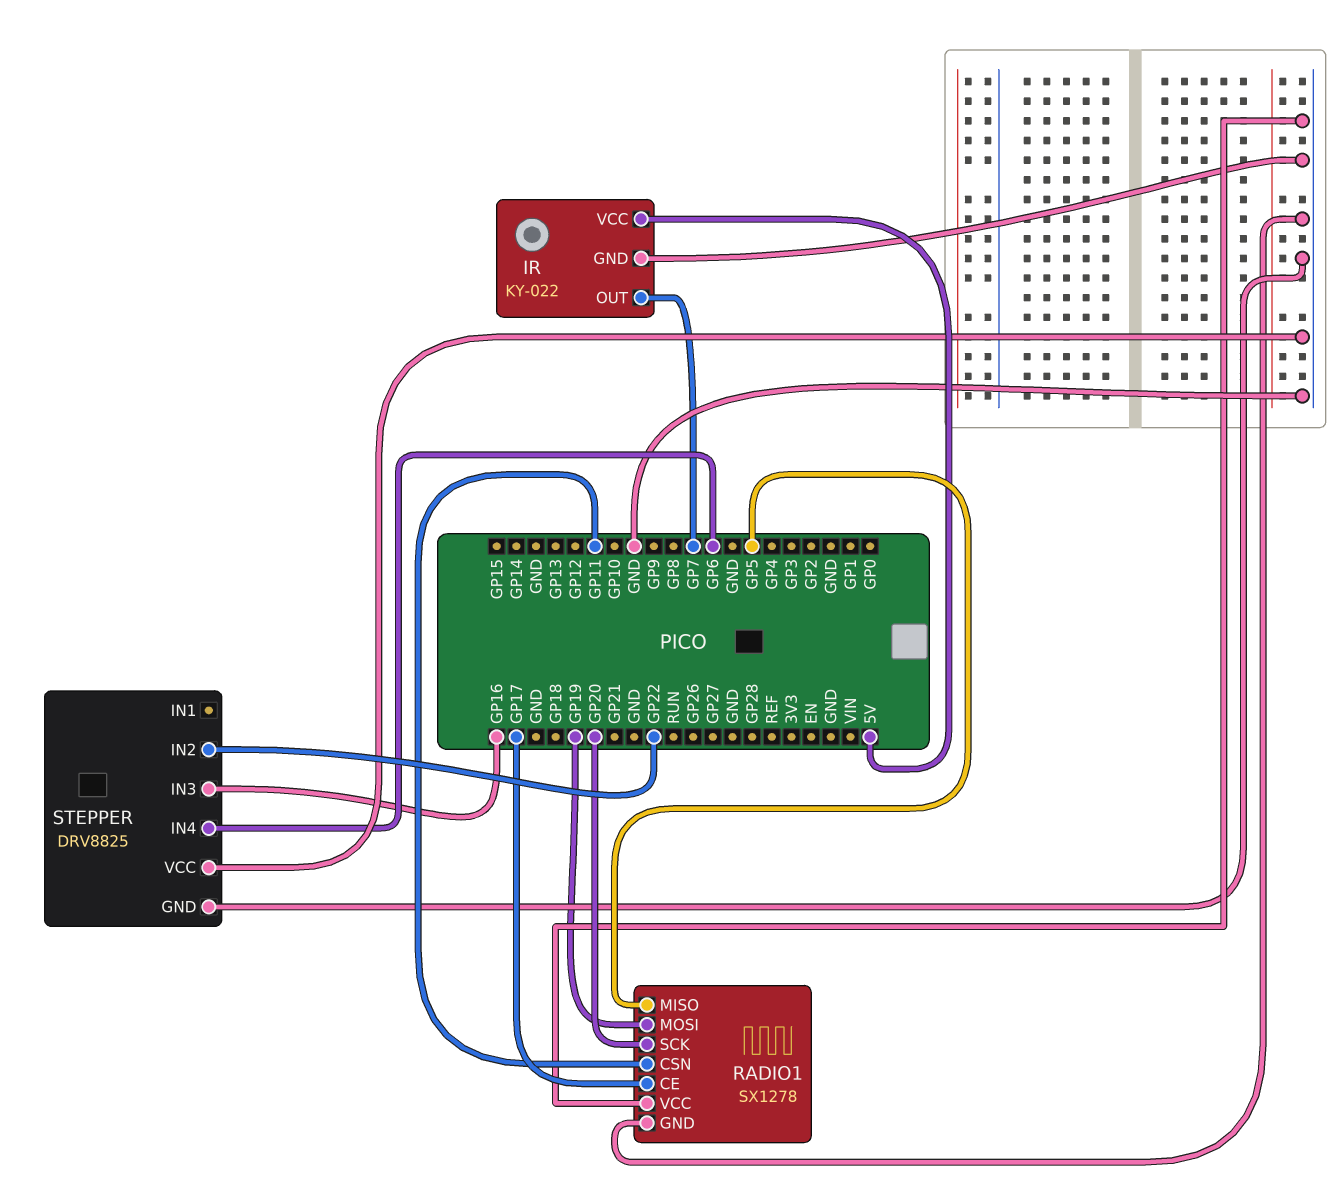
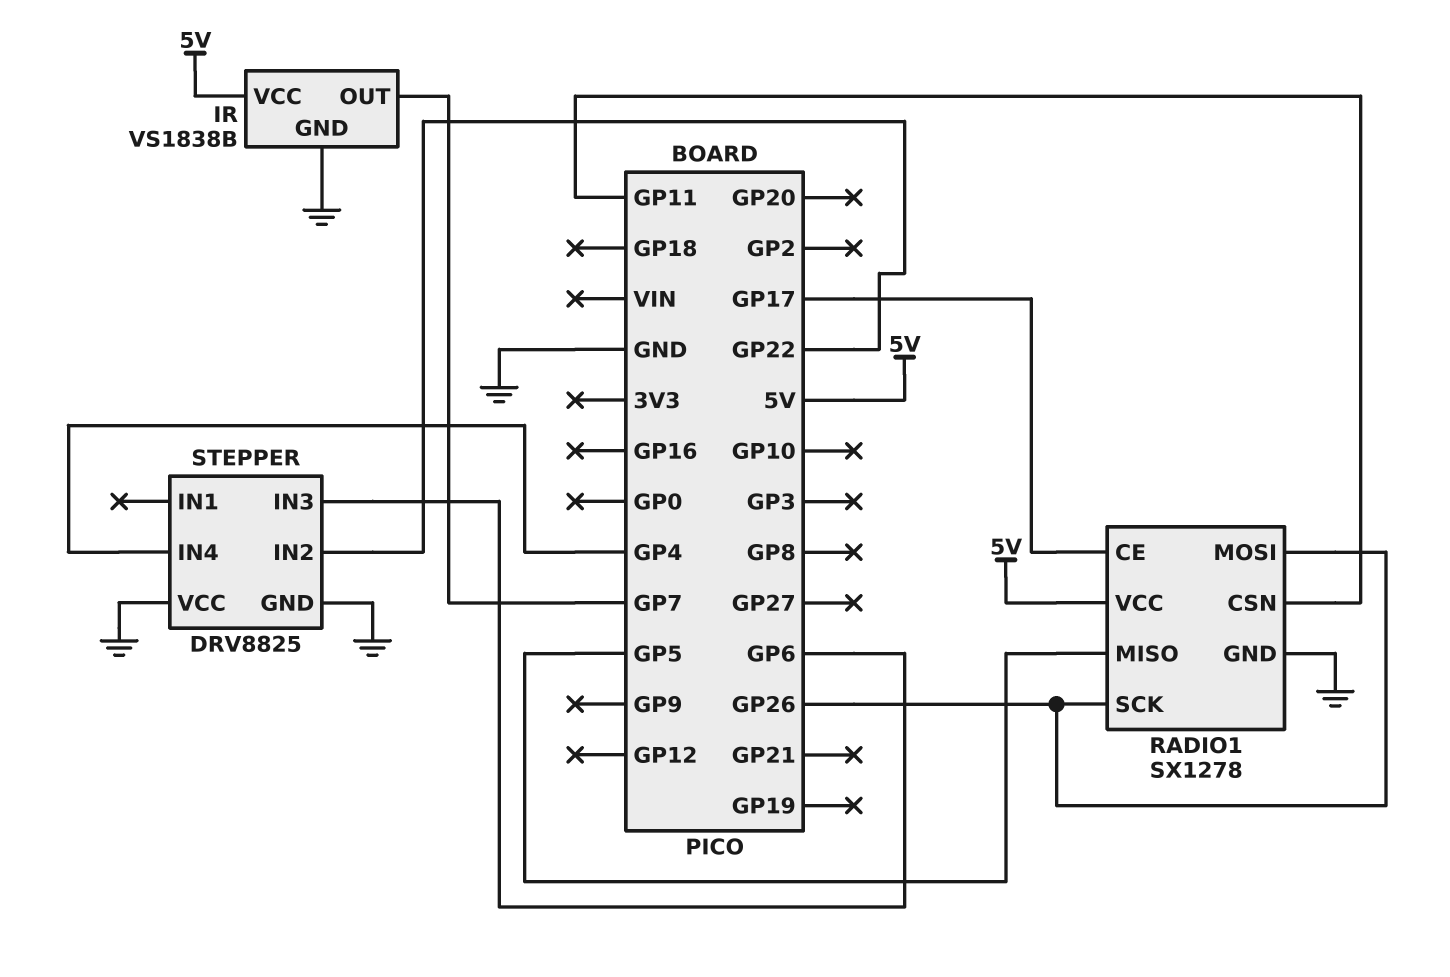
IR: KY-022 -> VS1838B
RADIO1 pin MOSI: GP19 -> GP26
RADIO1 pin SCK: GP20 -> GP26
RADIO1 pin VCC: GND -> 5V
STEPPER pin IN3: GP16 -> GP6
STEPPER pin IN4: GP6 -> GP4

